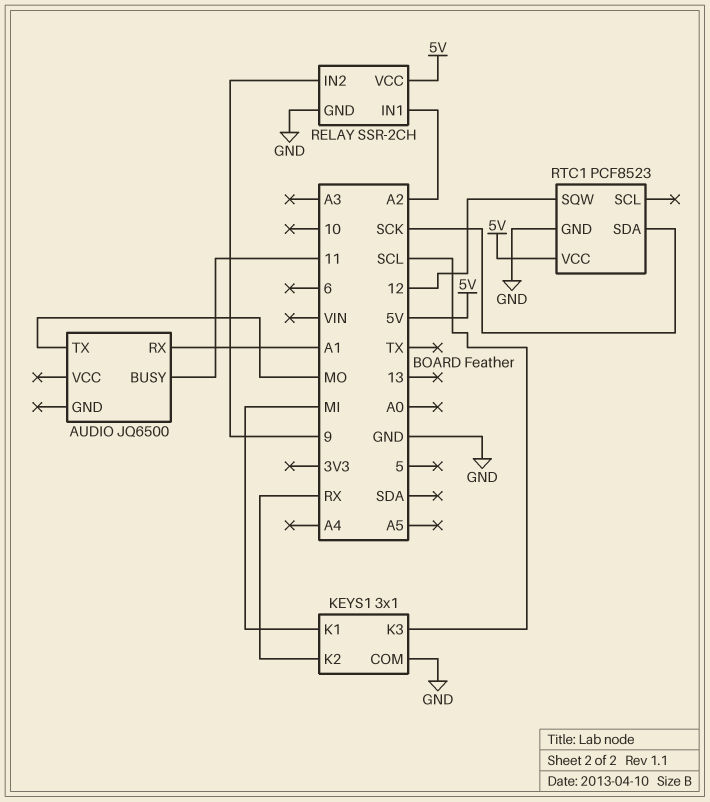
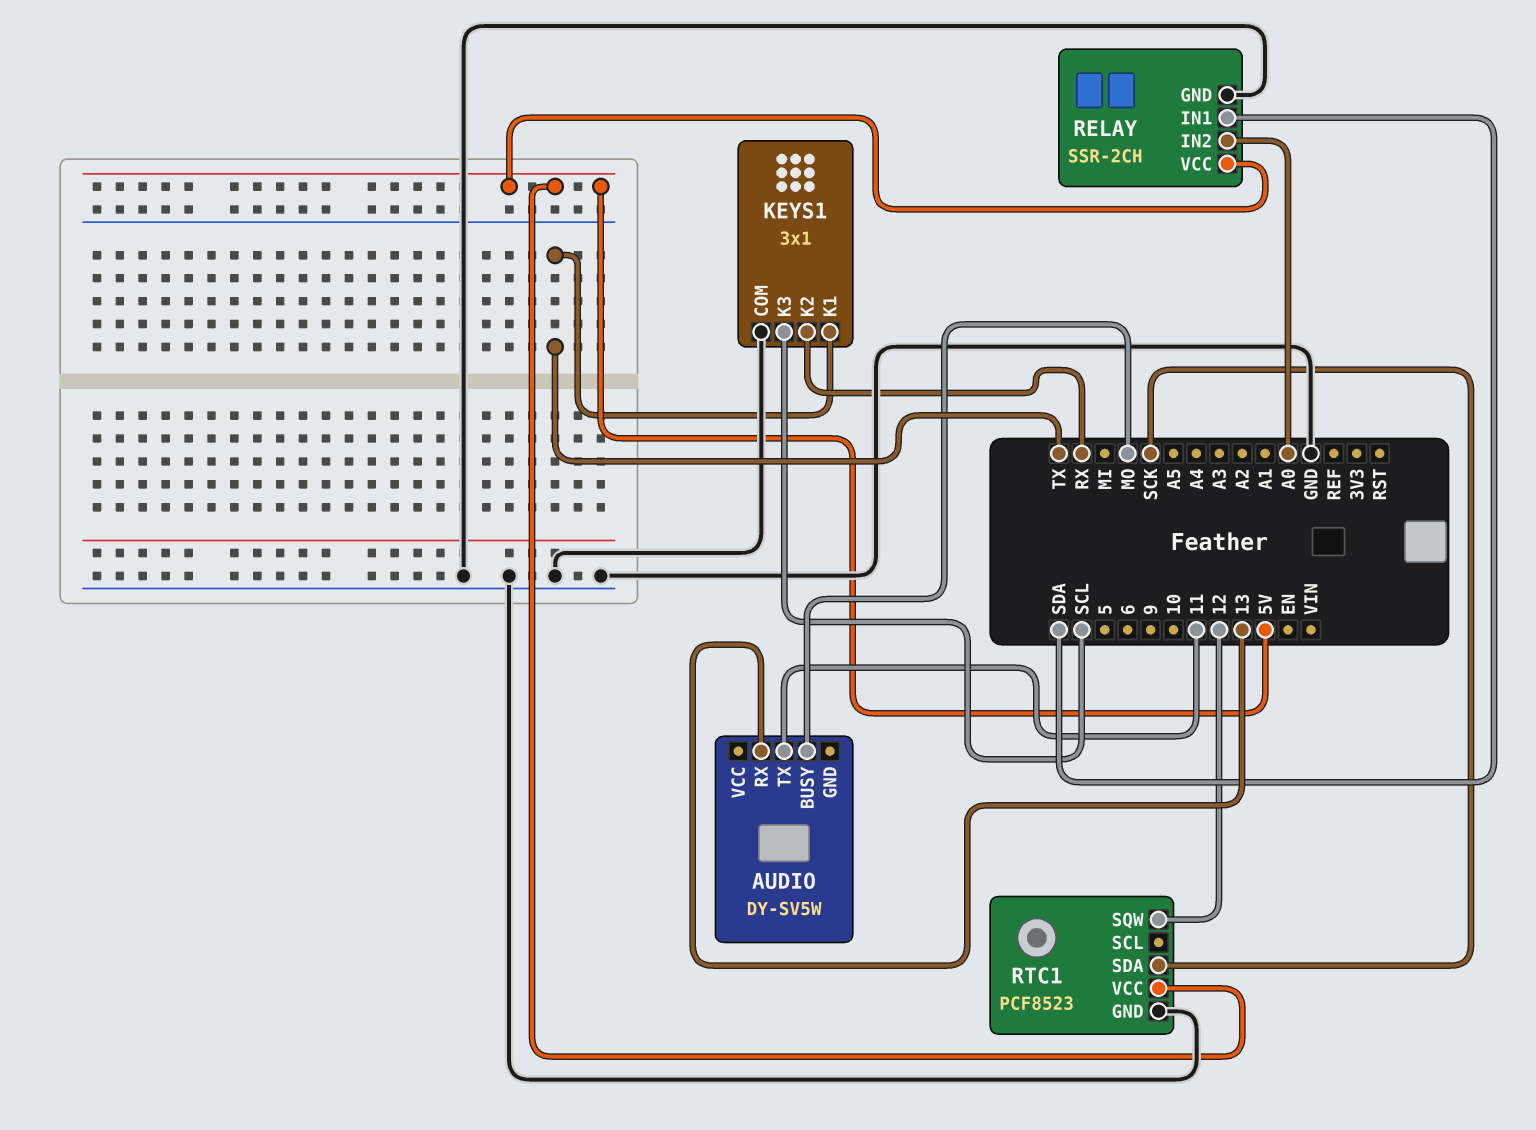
AUDIO: JQ6500 -> DY-SV5W
AUDIO pin BUSY: 11 -> MO
AUDIO pin RX: A1 -> 13
AUDIO pin TX: MO -> 11
KEYS1 pin K1: MI -> TX
RELAY pin IN1: A2 -> SDA
RELAY pin IN2: 9 -> A0

